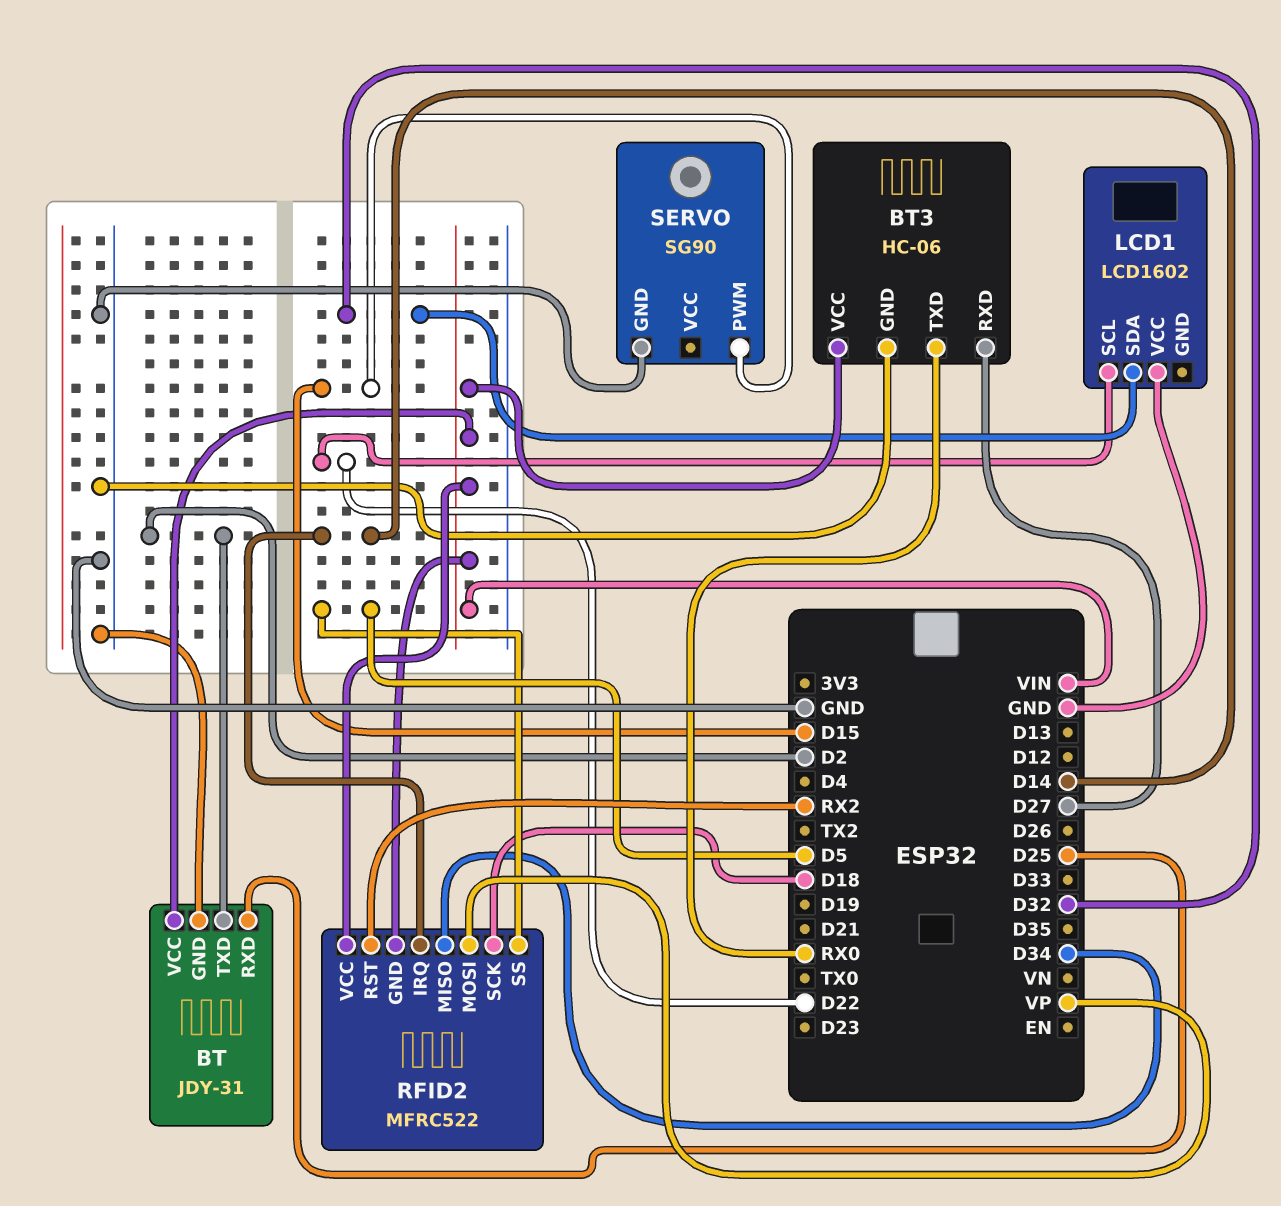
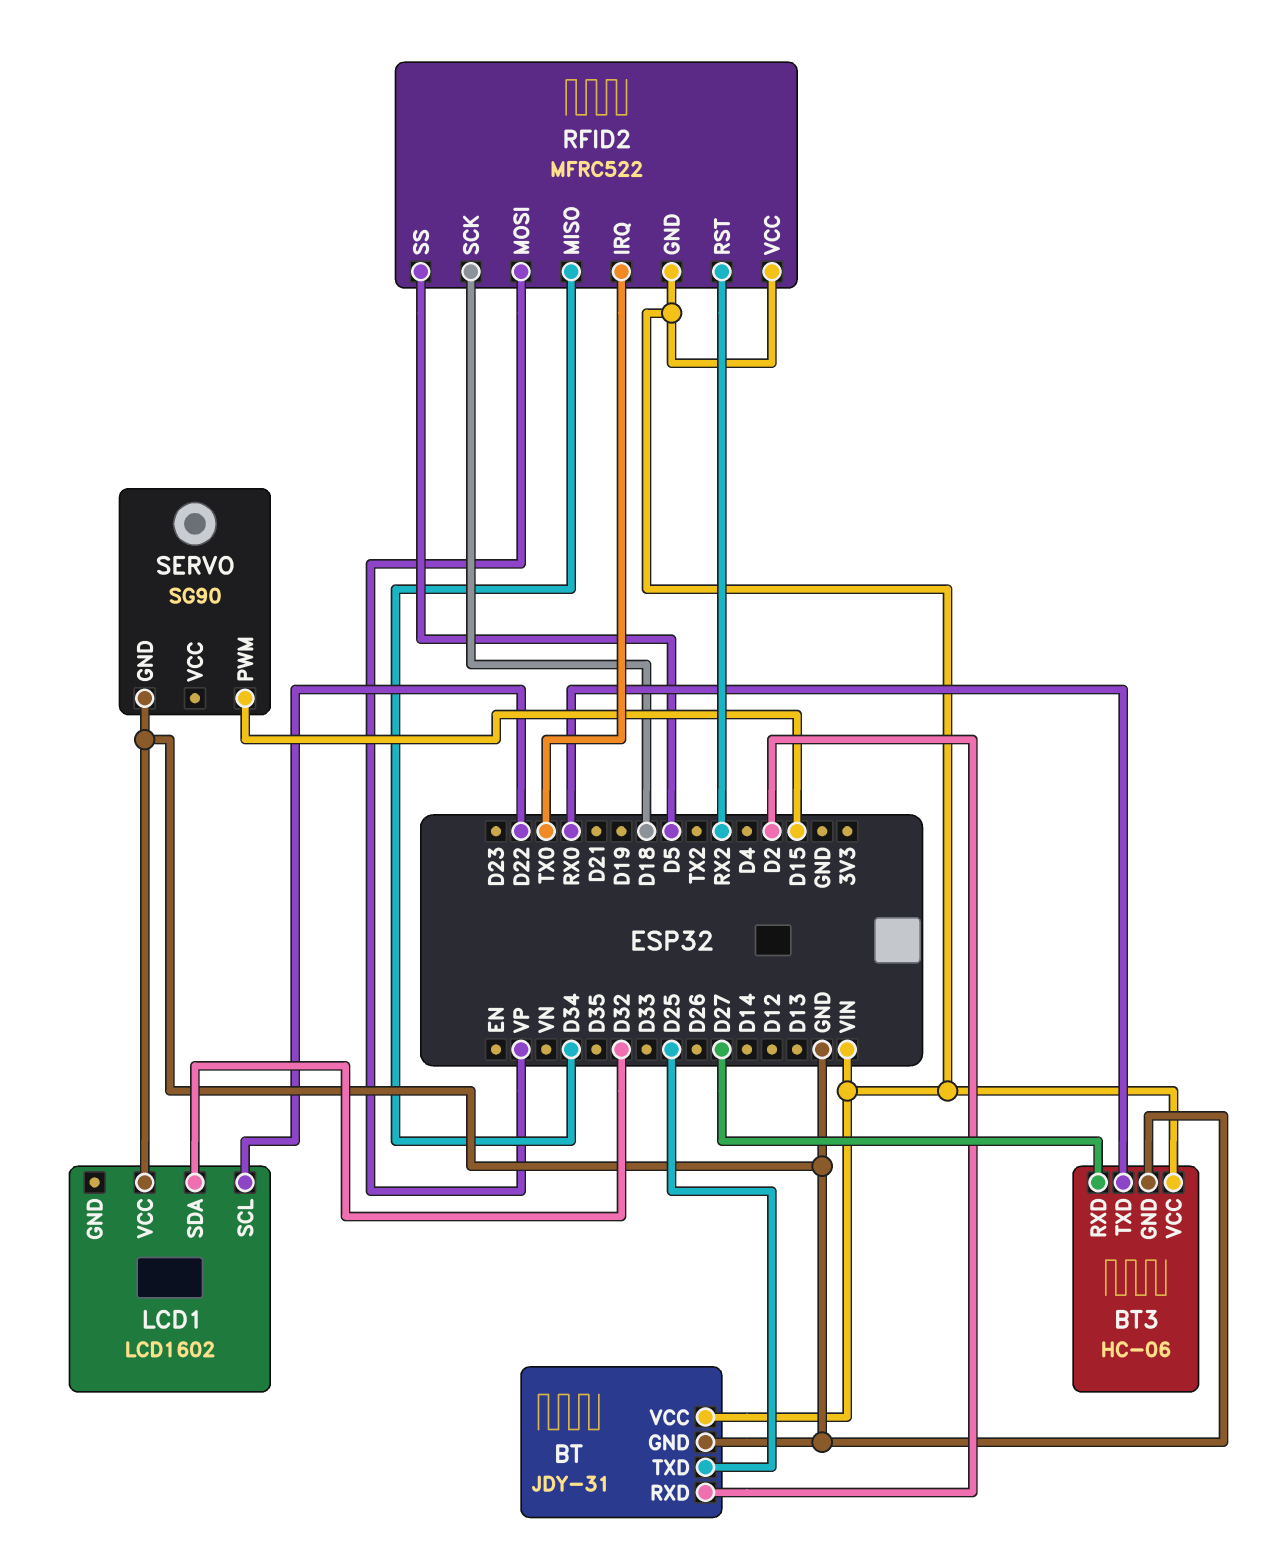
BT pin RXD: D25 -> D2
BT pin TXD: D2 -> D25
RFID2 pin IRQ: D14 -> TX0

